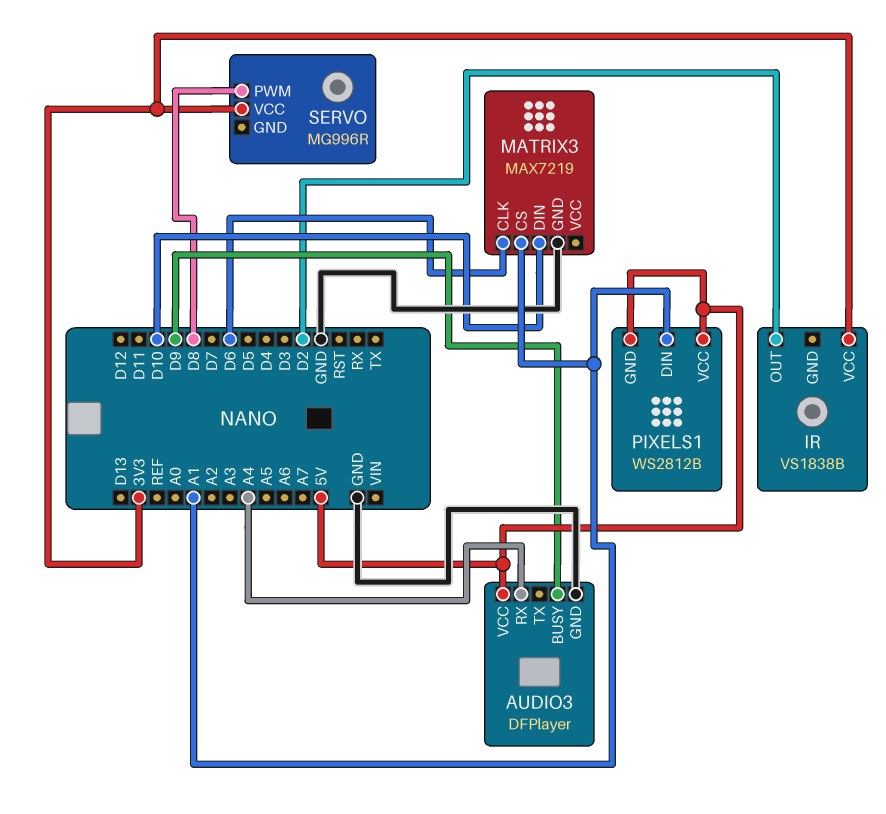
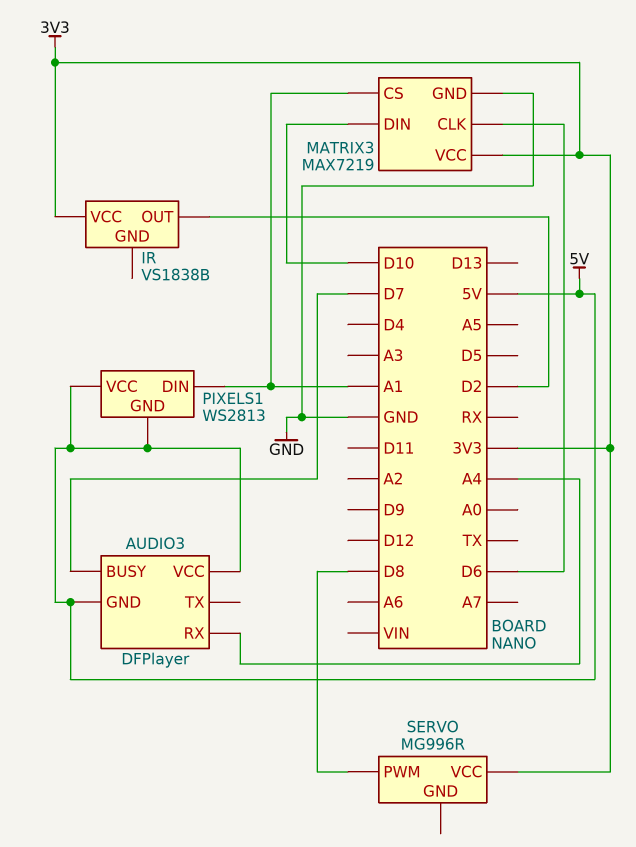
AUDIO3 pin BUSY: D9 -> D7
AUDIO3 pin GND: GND -> 5V
MATRIX3 pin VCC: none -> 3V3
PIXELS1: WS2812B -> WS2813

